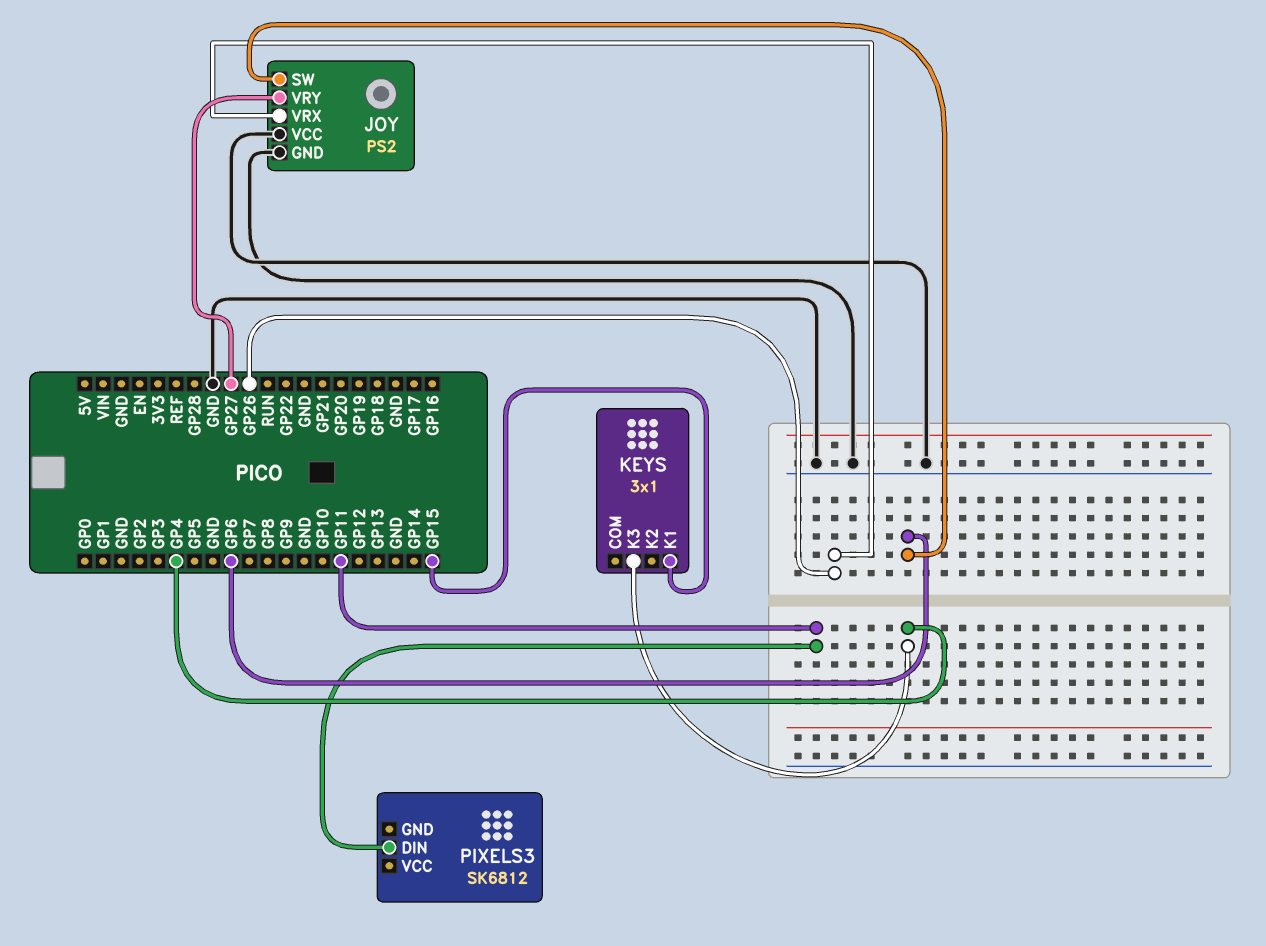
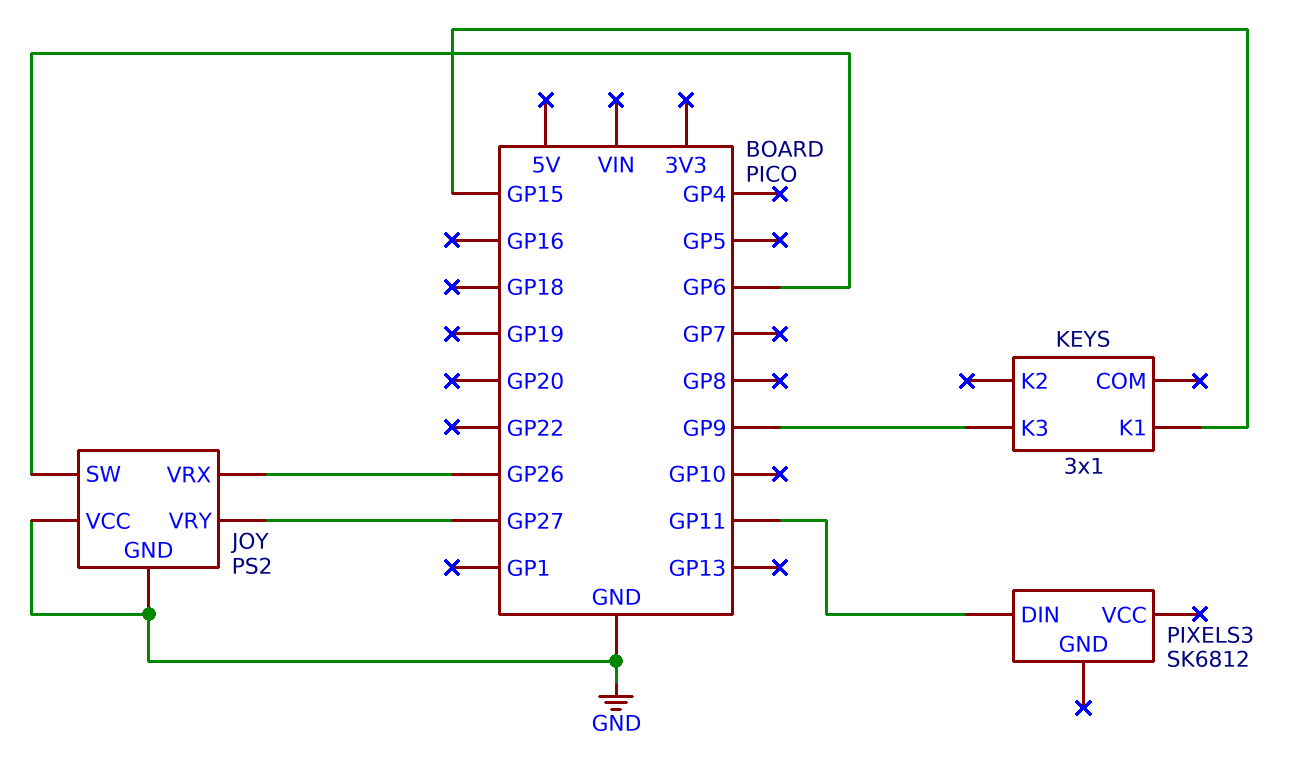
KEYS pin K3: GP4 -> GP9

